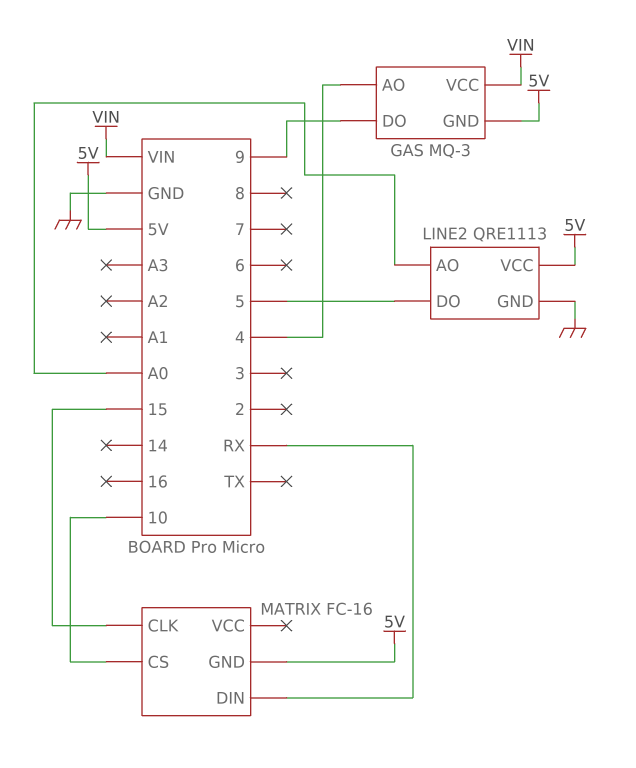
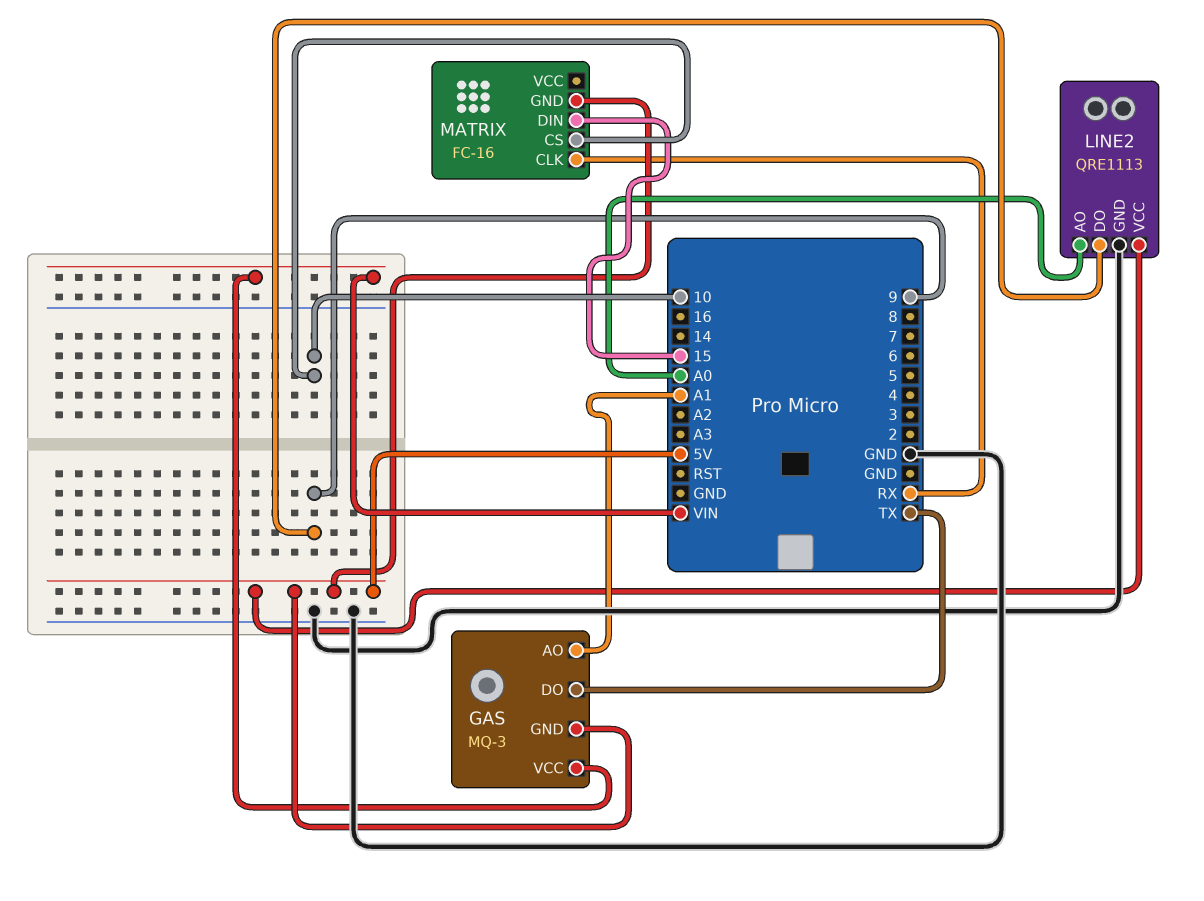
GAS pin AO: 4 -> A1
GAS pin DO: 9 -> TX
LINE2 pin DO: 5 -> 9
MATRIX pin CLK: 15 -> RX
MATRIX pin DIN: RX -> 15

